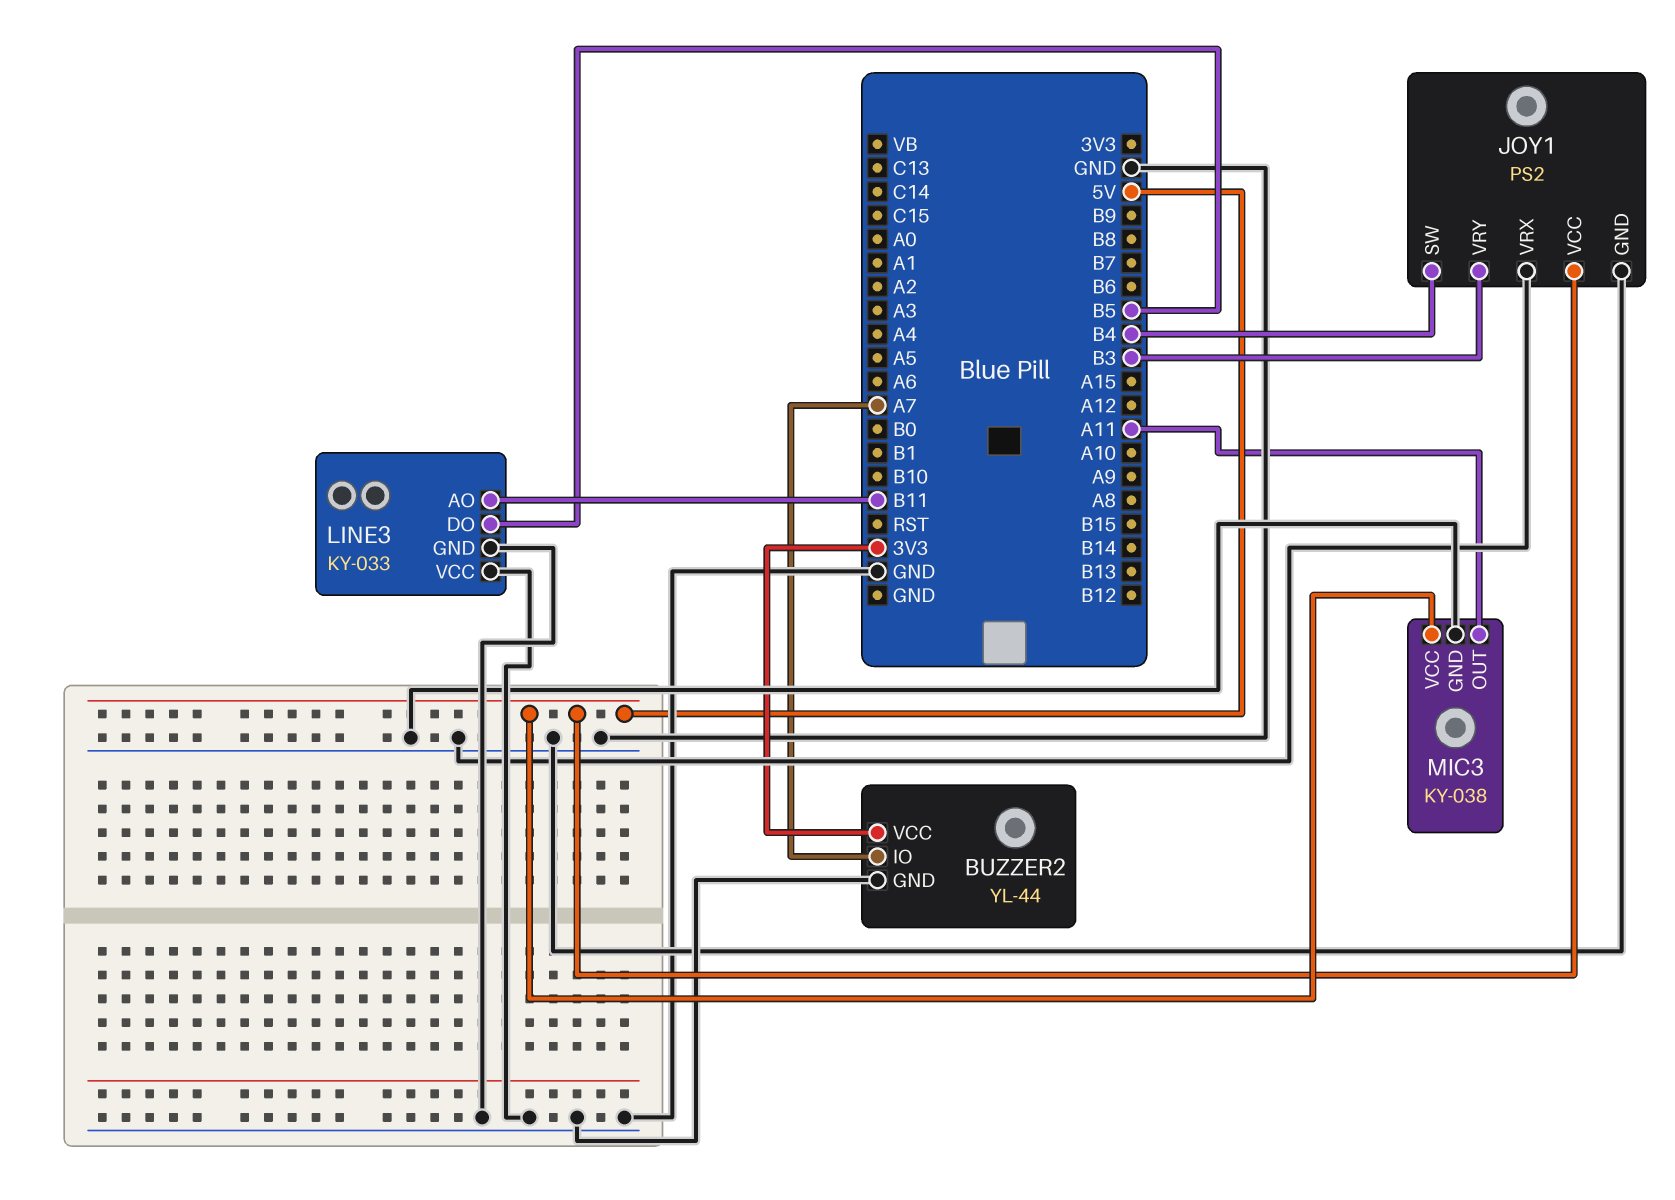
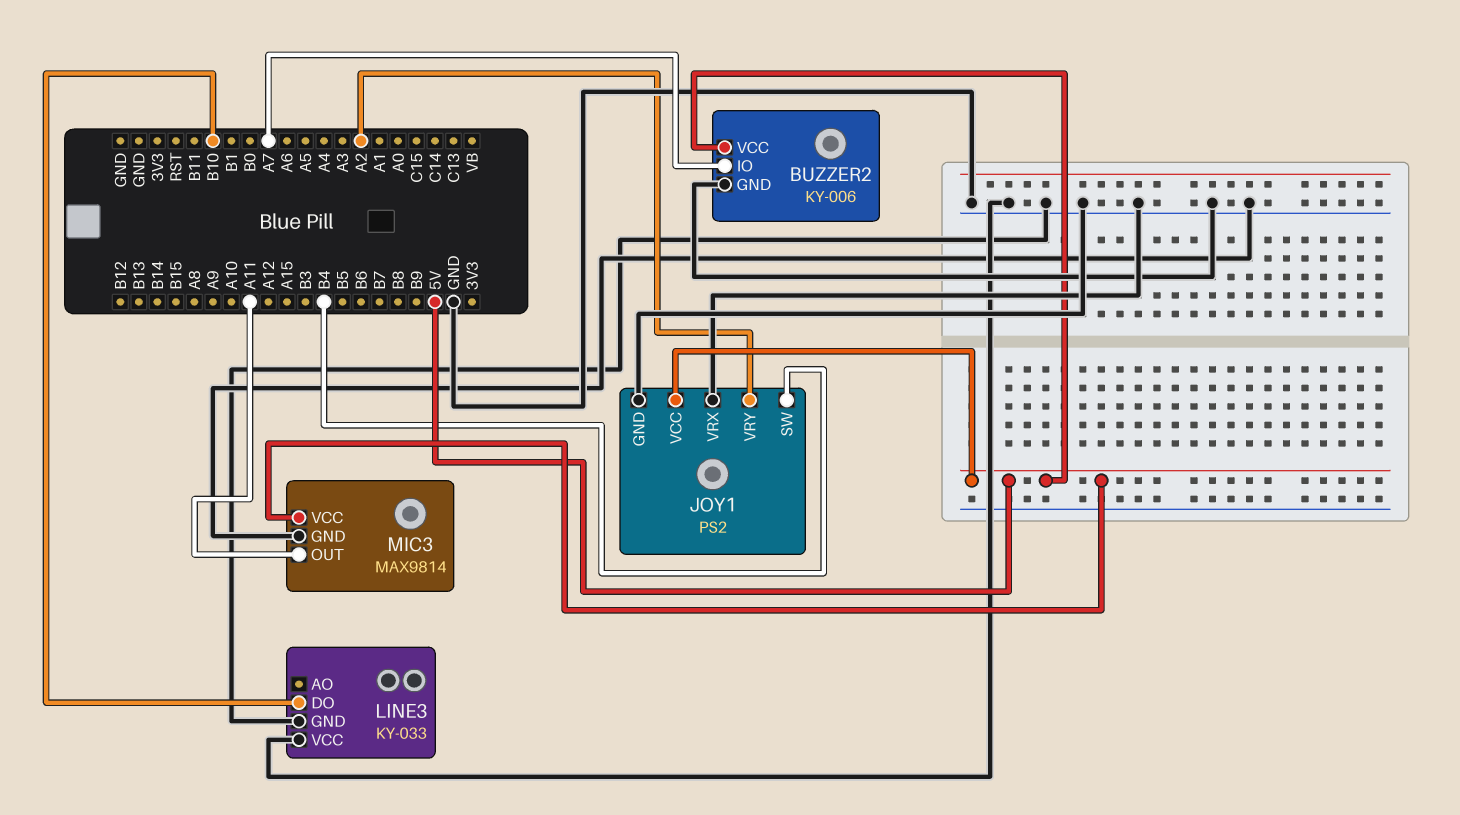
BUZZER2: YL-44 -> KY-006
BUZZER2 pin VCC: 3V3 -> 5V
JOY1 pin VRY: B3 -> A2
LINE3 pin AO: B11 -> none
LINE3 pin DO: B5 -> B10
MIC3: KY-038 -> MAX9814

